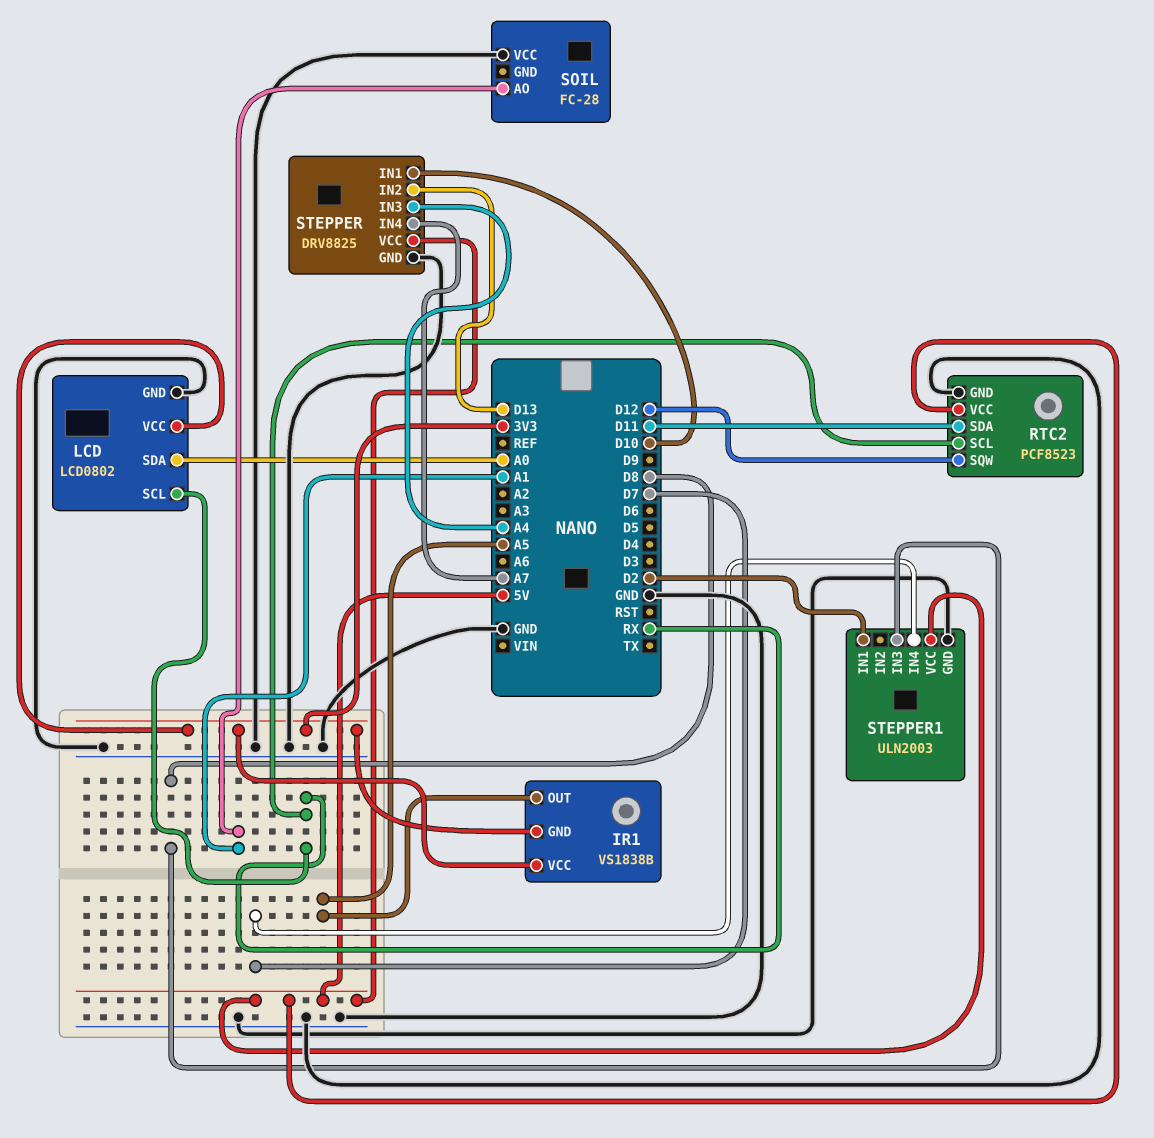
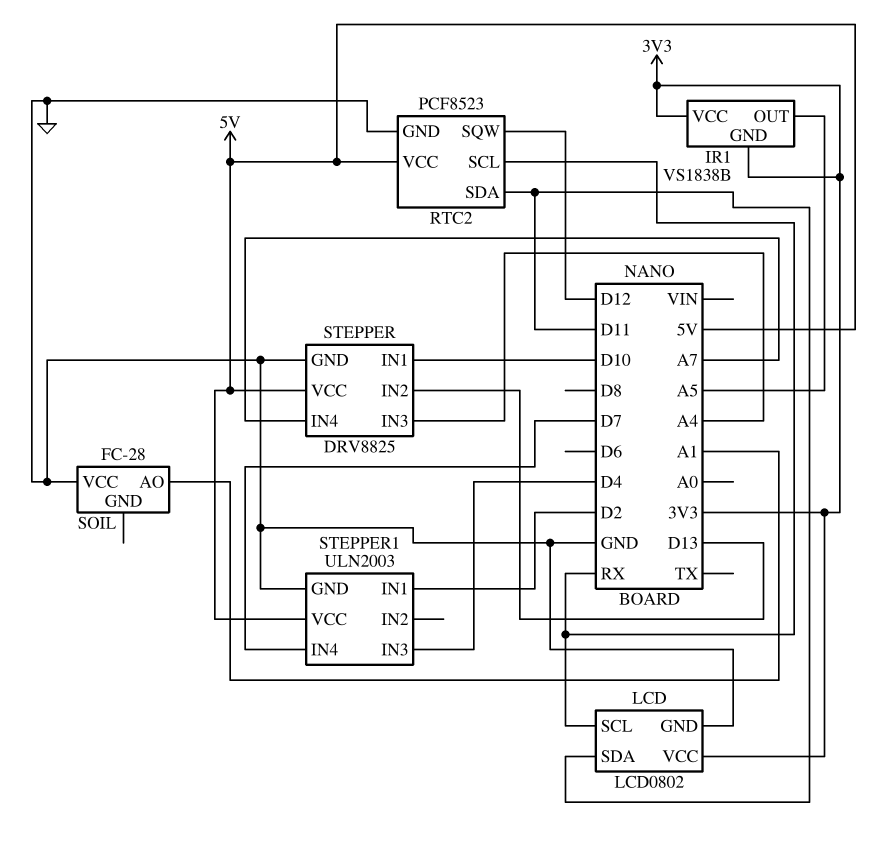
LCD pin SDA: A0 -> D11
STEPPER1 pin IN3: D8 -> D4

